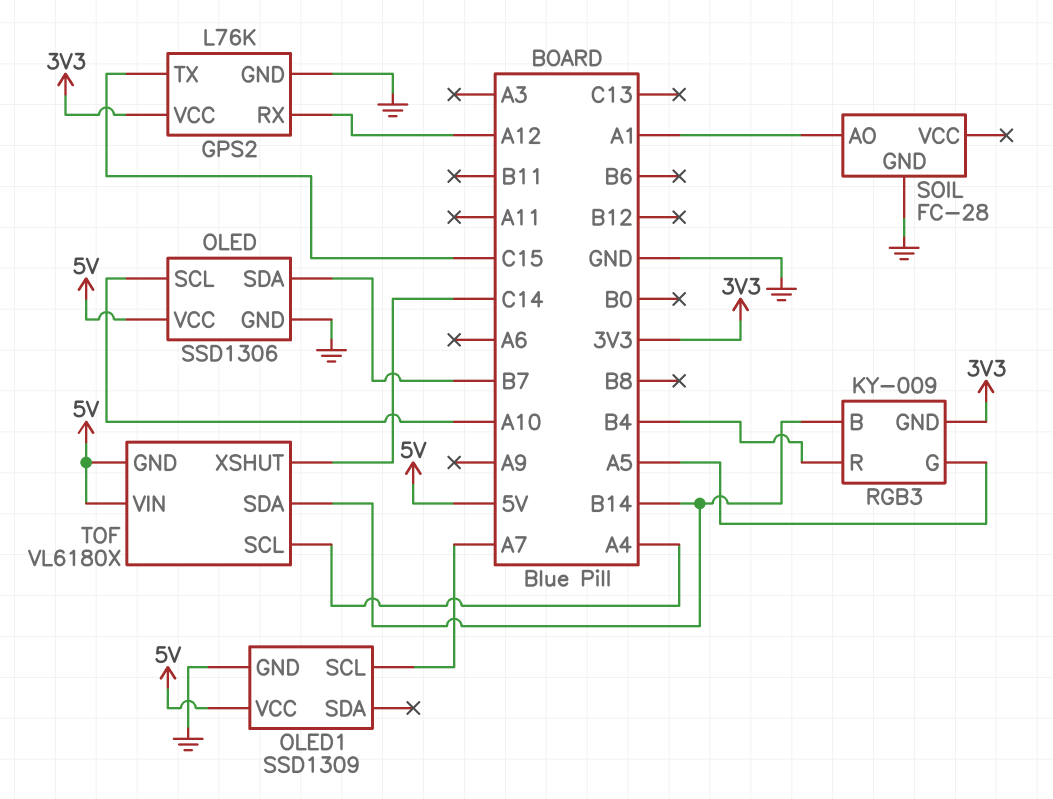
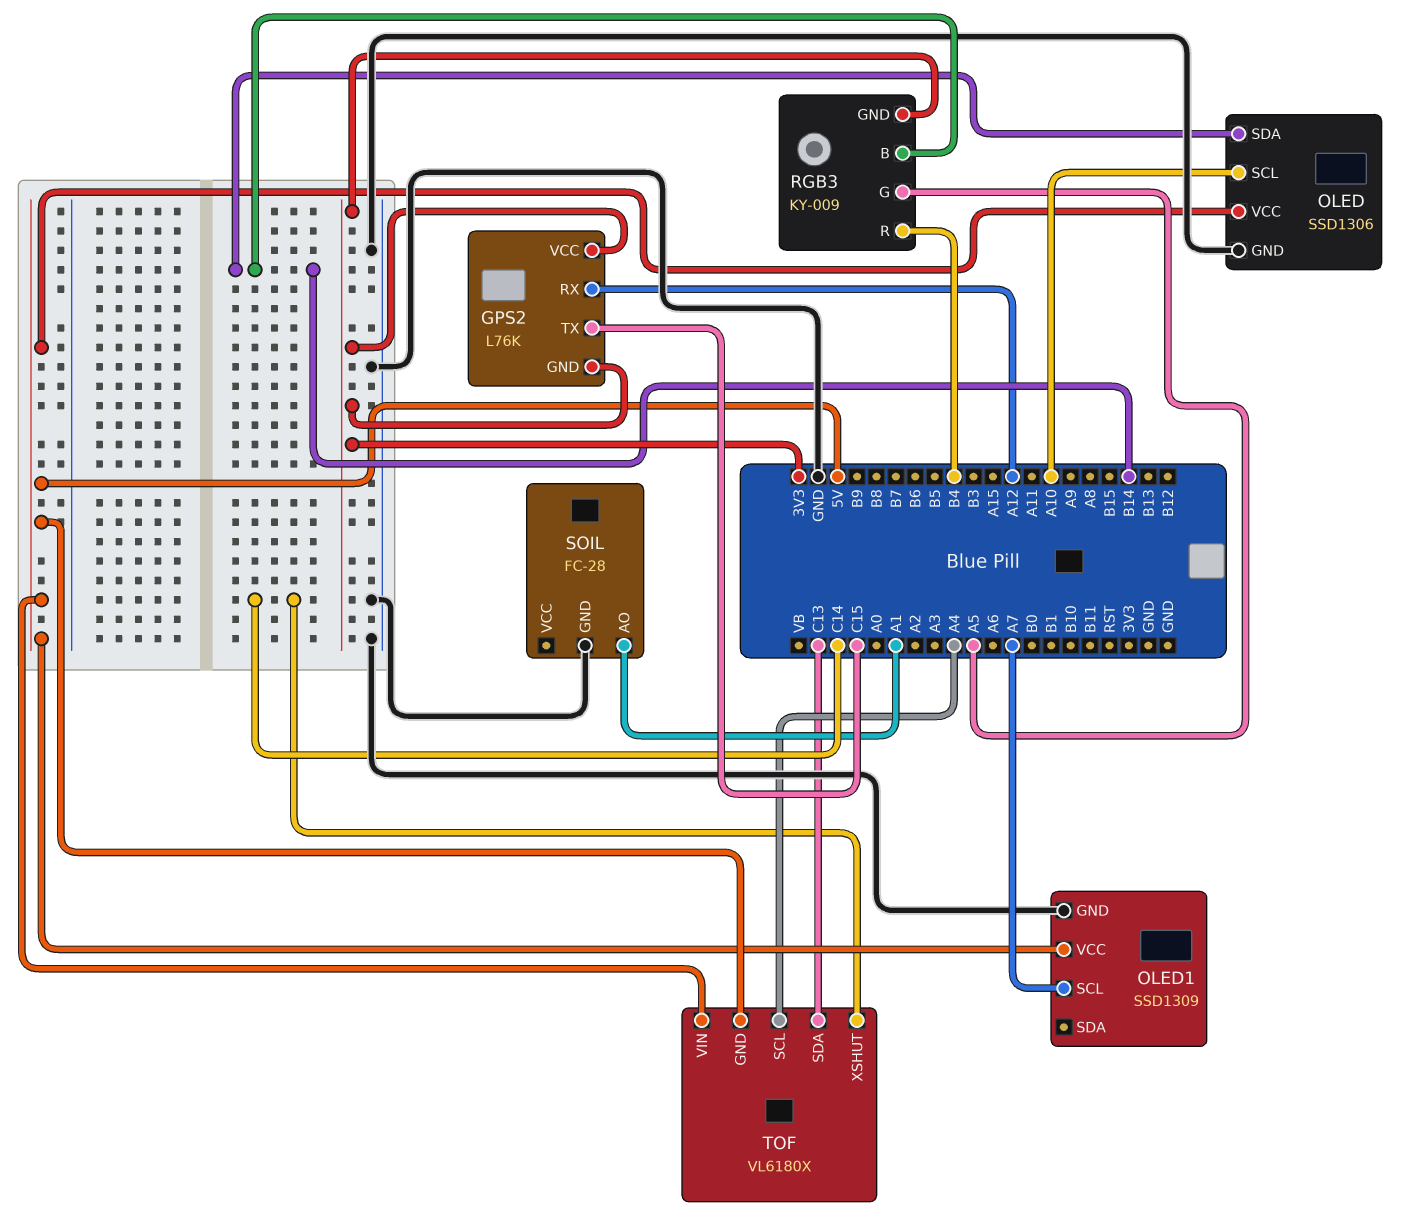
GPS2 pin GND: GND -> 3V3
OLED pin SDA: B7 -> B14
TOF pin SDA: B14 -> C13

